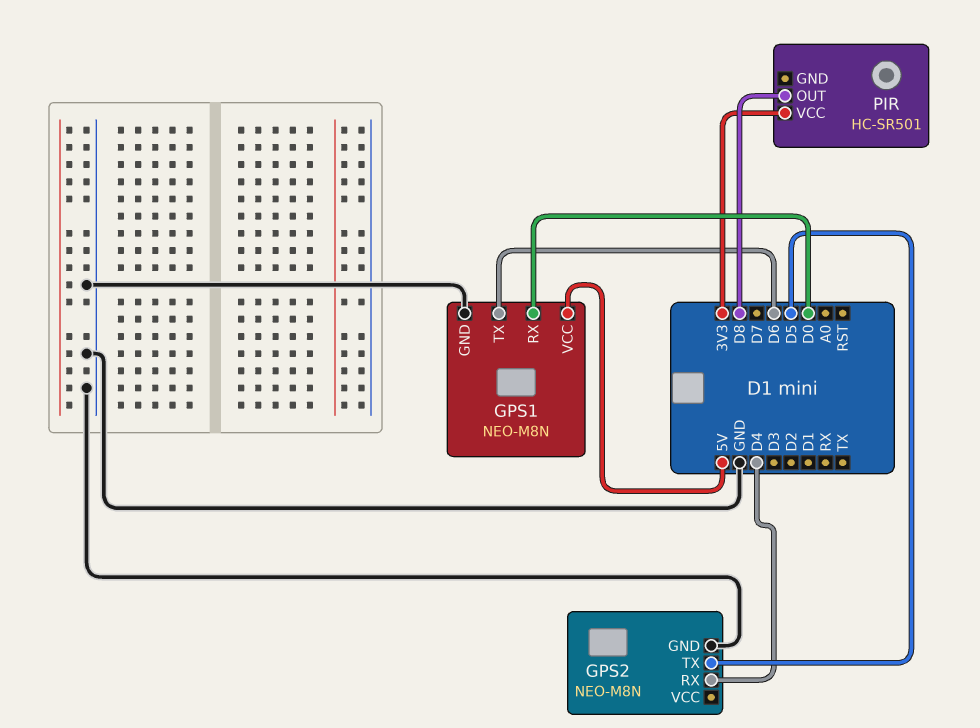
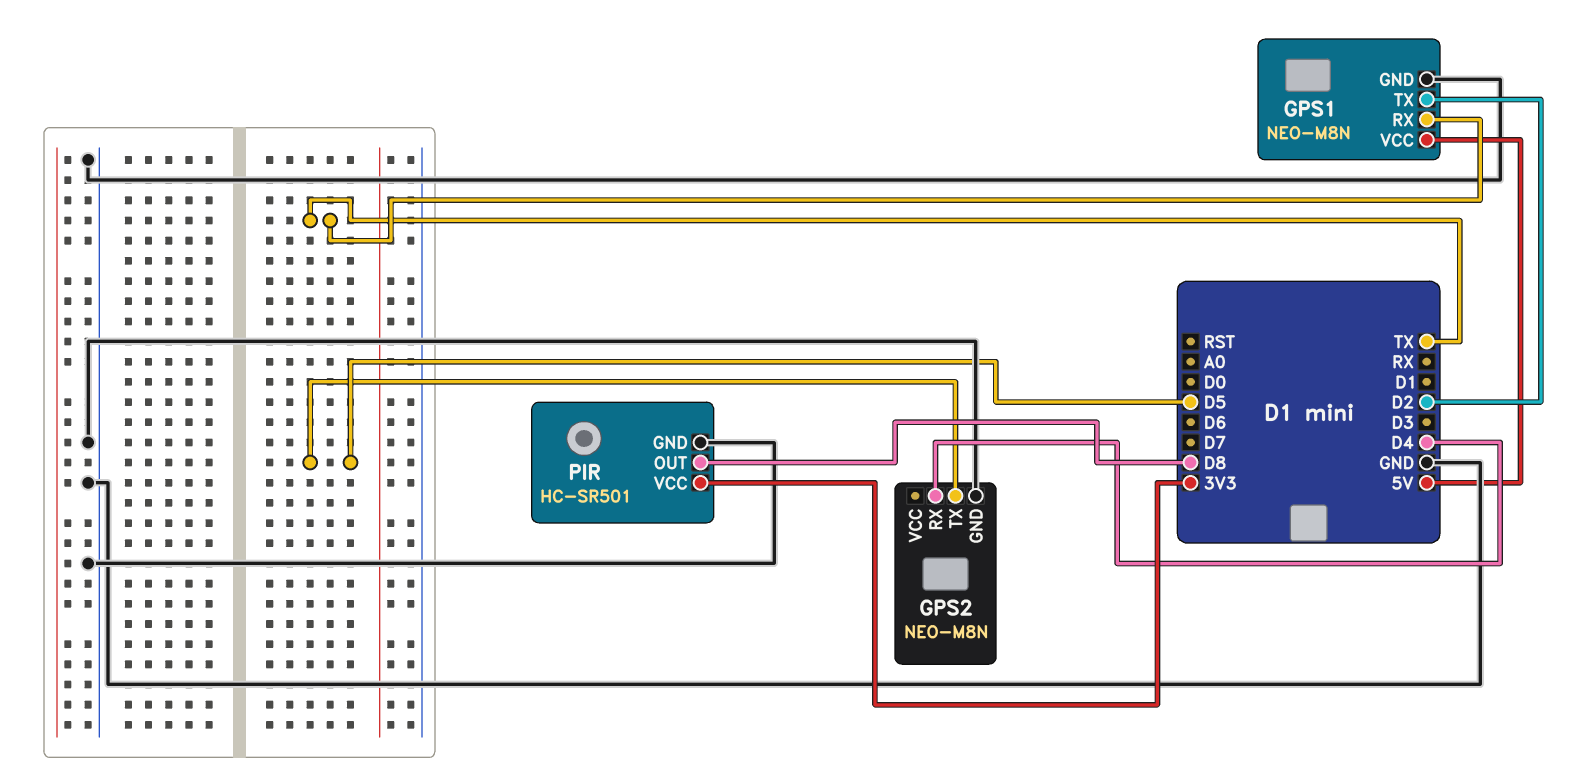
GPS1 pin RX: D0 -> TX
GPS1 pin TX: D6 -> D2
PIR pin GND: none -> GND

